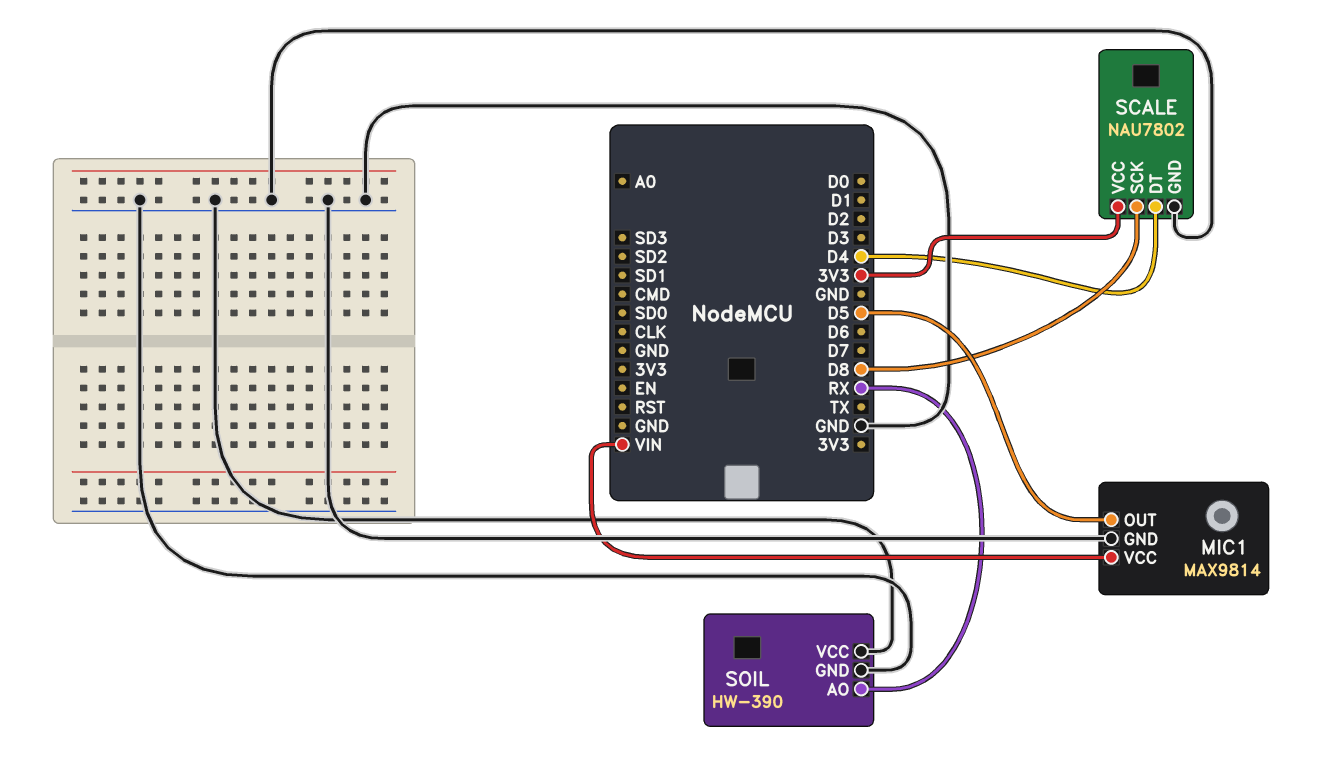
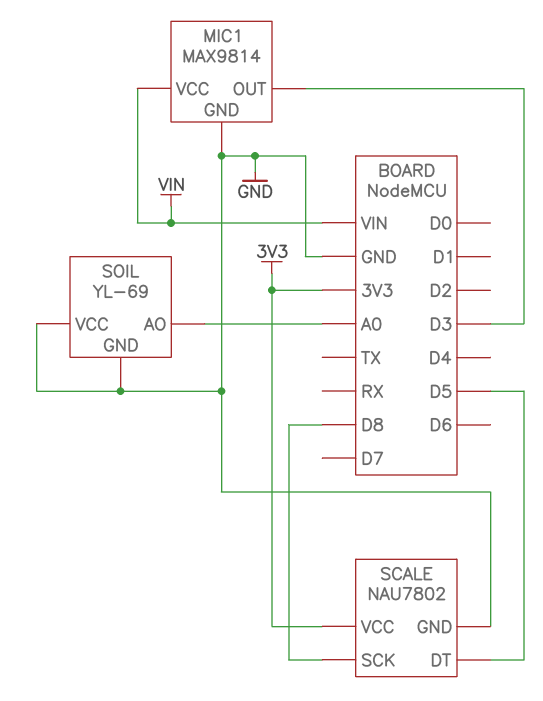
MIC1 pin OUT: D5 -> D3
SCALE pin DT: D4 -> D5
SOIL: HW-390 -> YL-69
SOIL pin AO: RX -> A0

